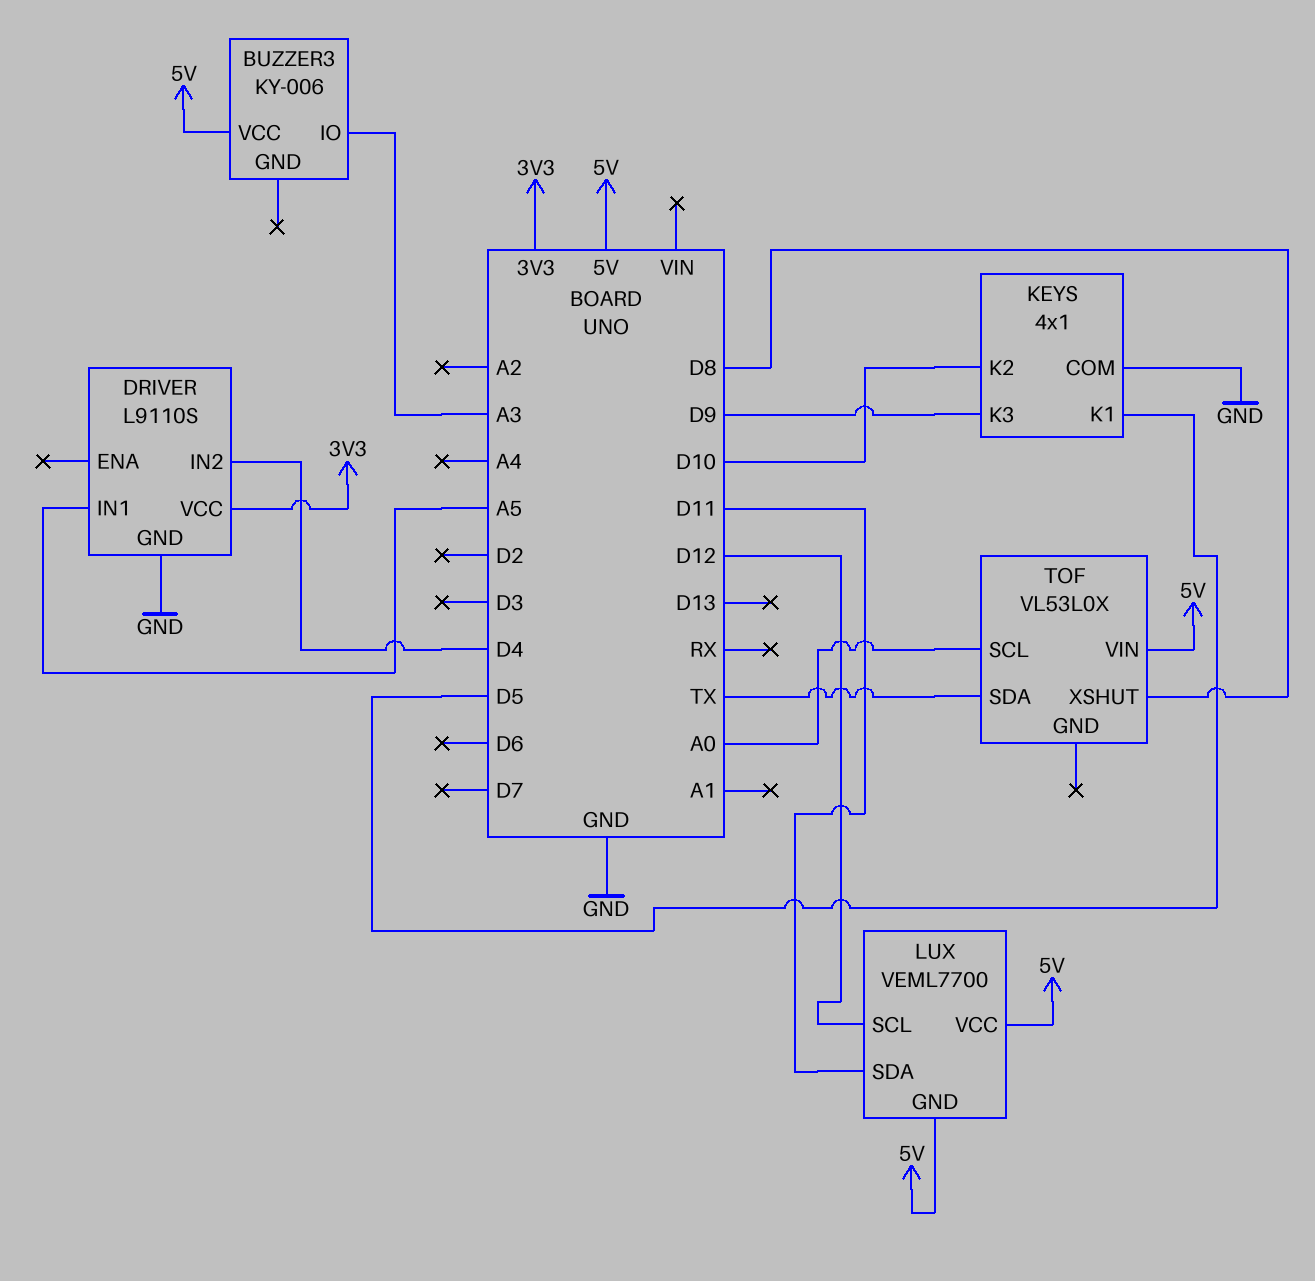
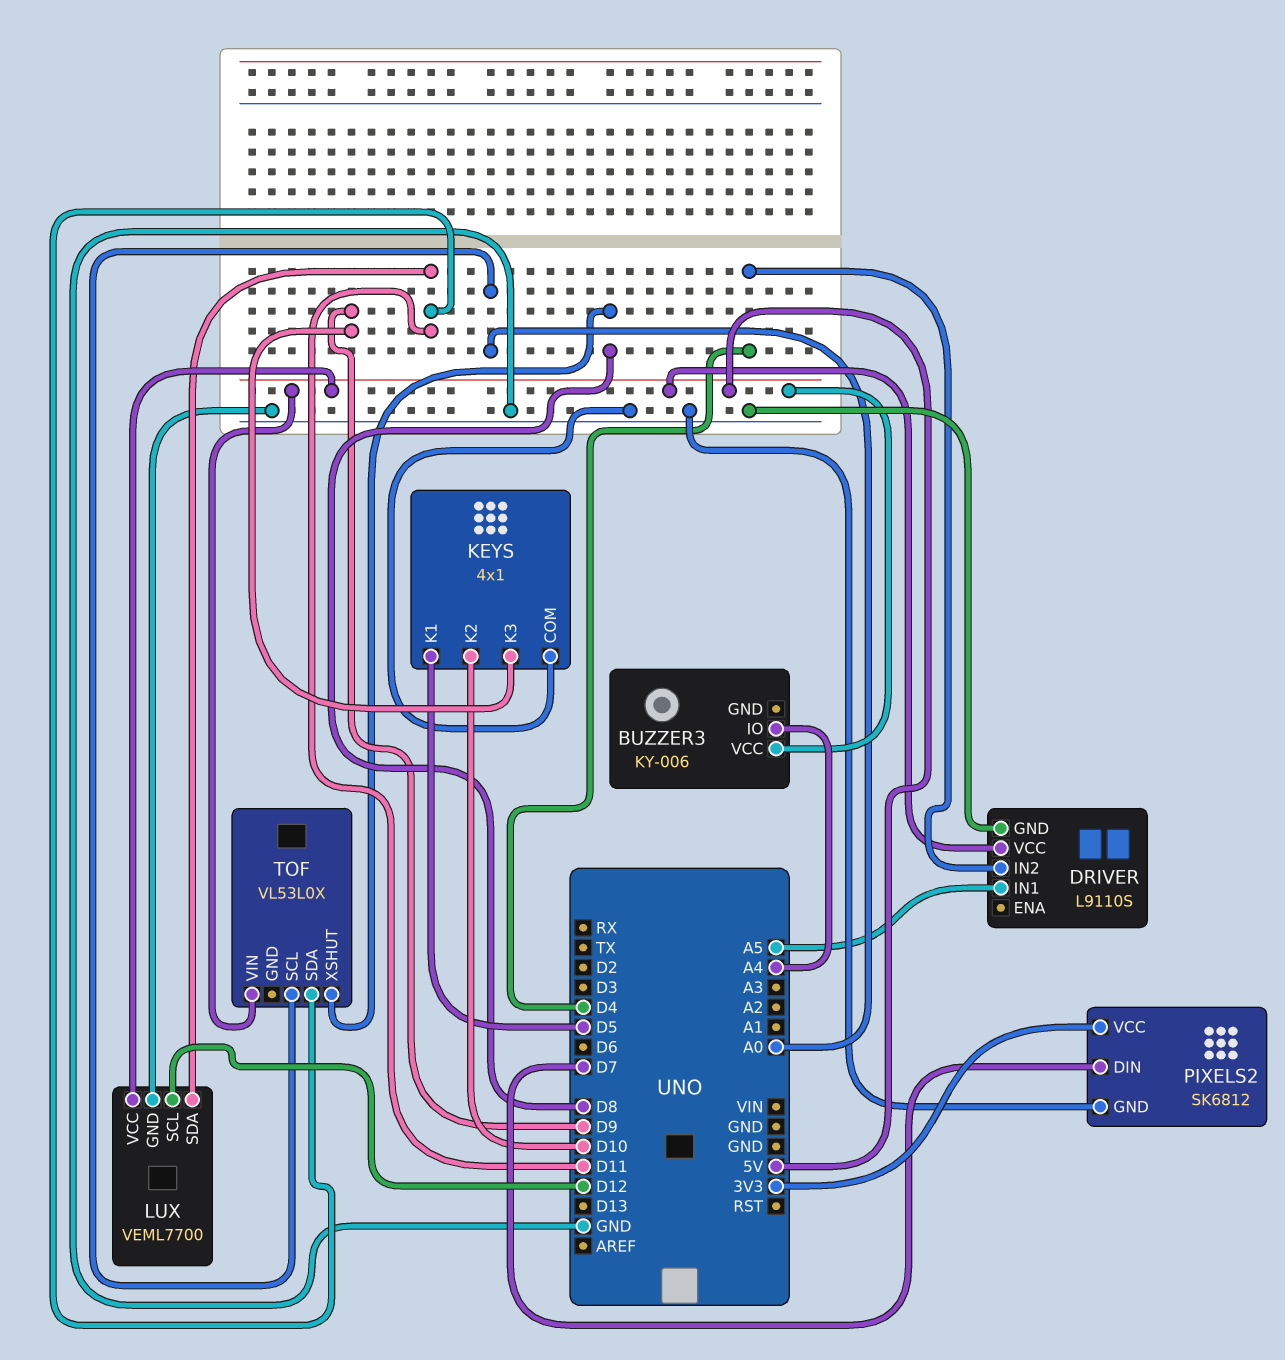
BUZZER3 pin IO: A3 -> A4
DRIVER pin VCC: 3V3 -> 5V
LUX pin GND: 5V -> GND
PIXELS2: none -> SK6812
PIXELS2 pin DIN: none -> D7
PIXELS2 pin GND: none -> GND
PIXELS2 pin VCC: none -> 3V3
TOF pin SDA: TX -> D11

